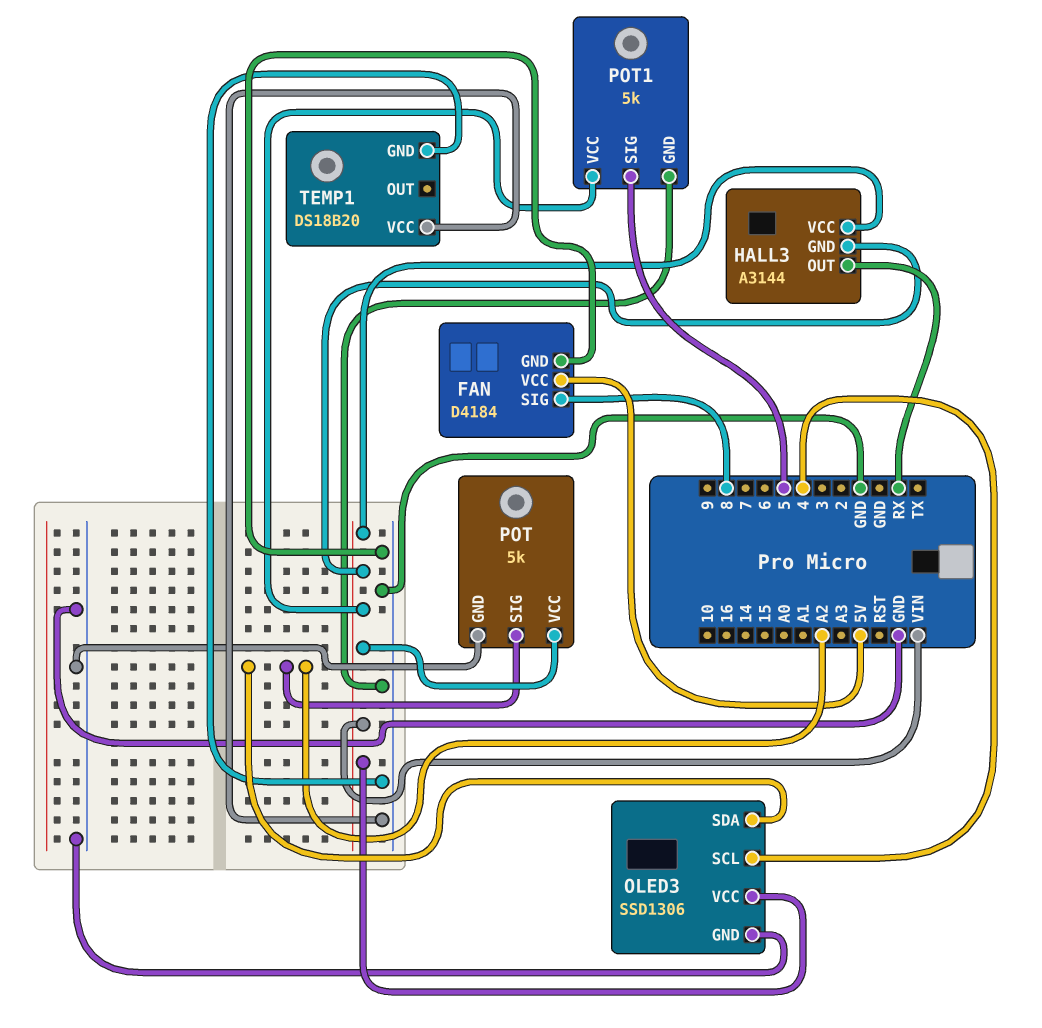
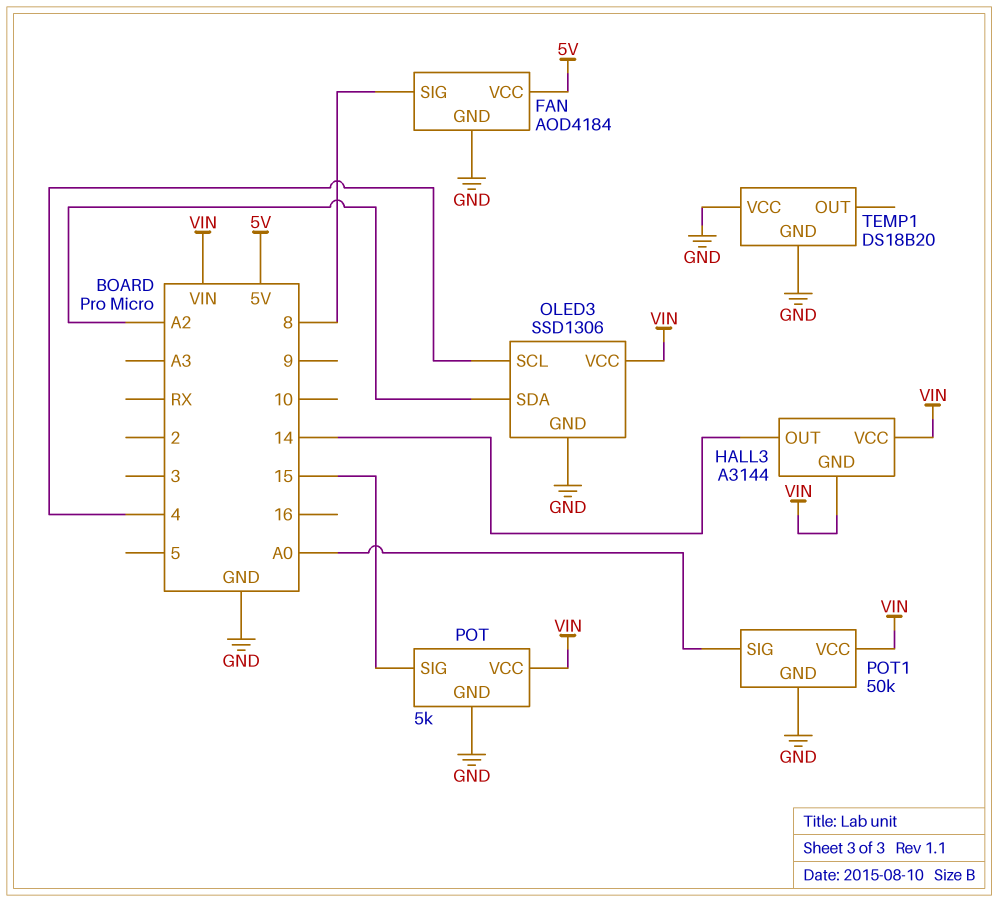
FAN: D4184 -> AOD4184
HALL3 pin OUT: RX -> 14
POT pin SIG: A2 -> 15
POT1: 5k -> 50k
POT1 pin SIG: 5 -> A0

